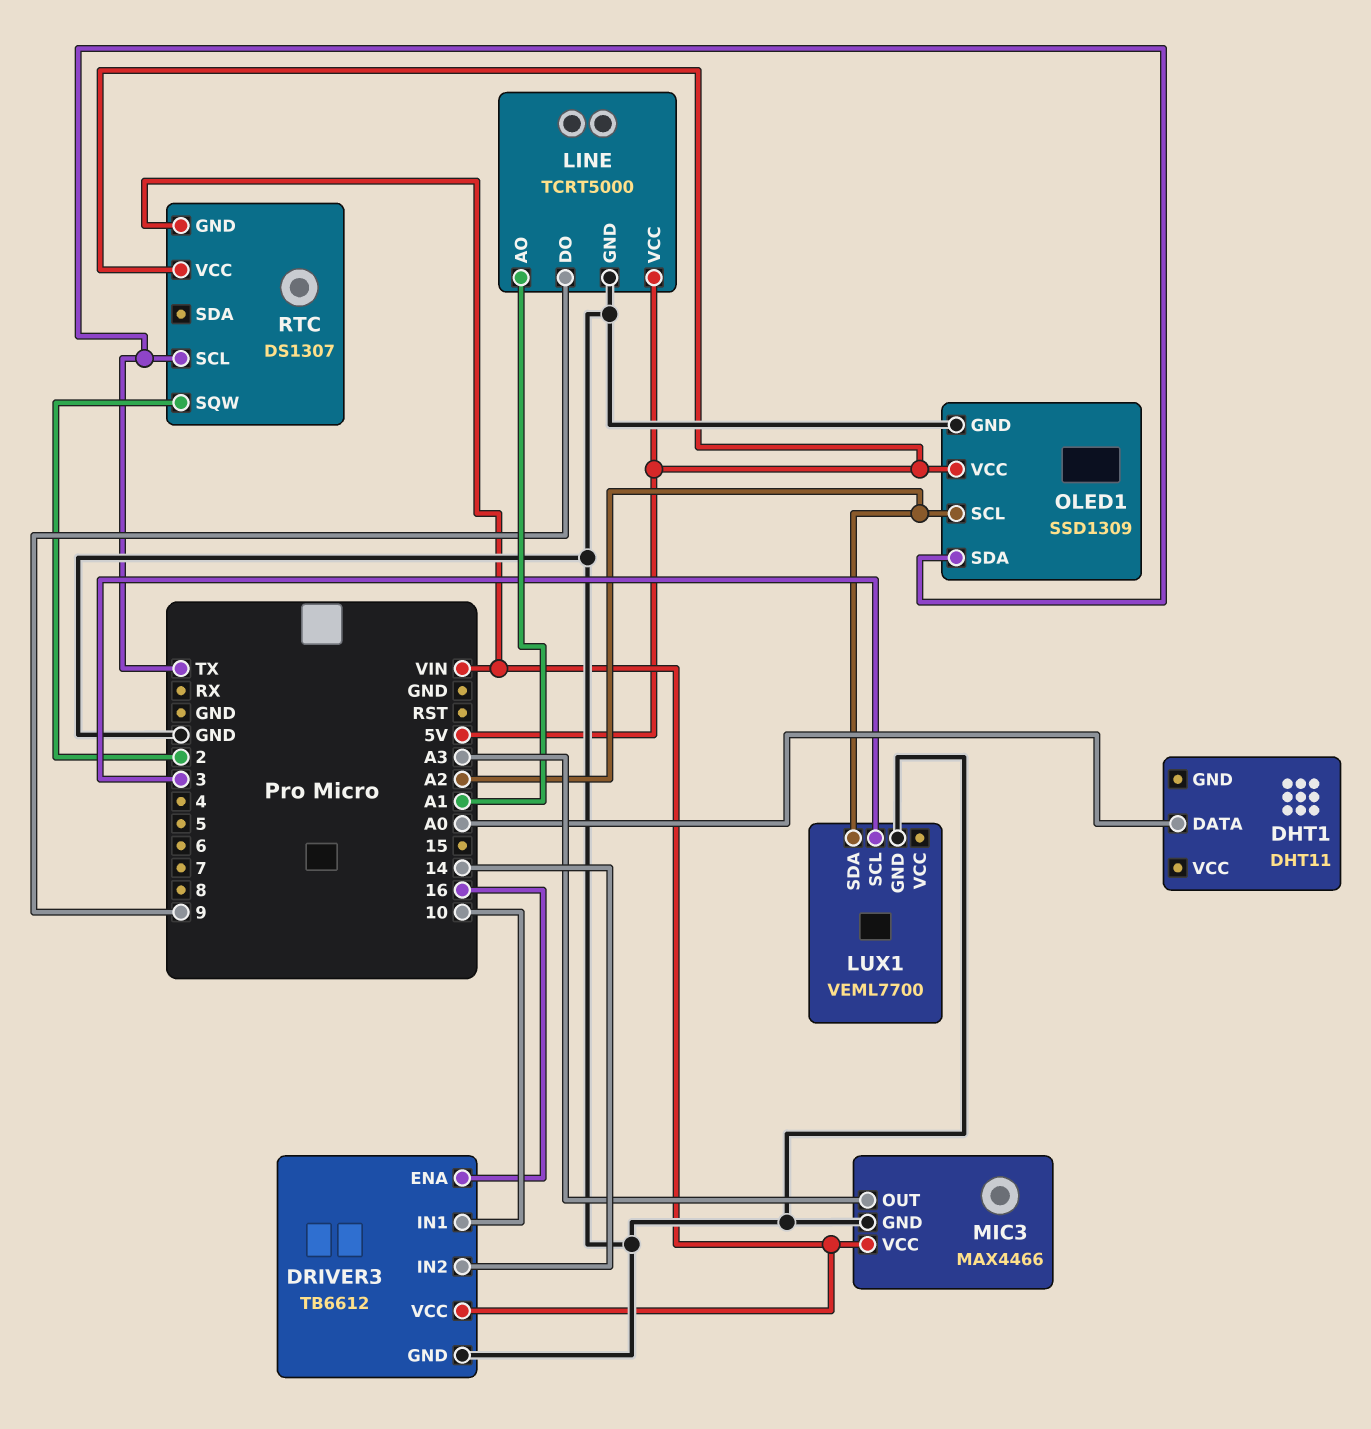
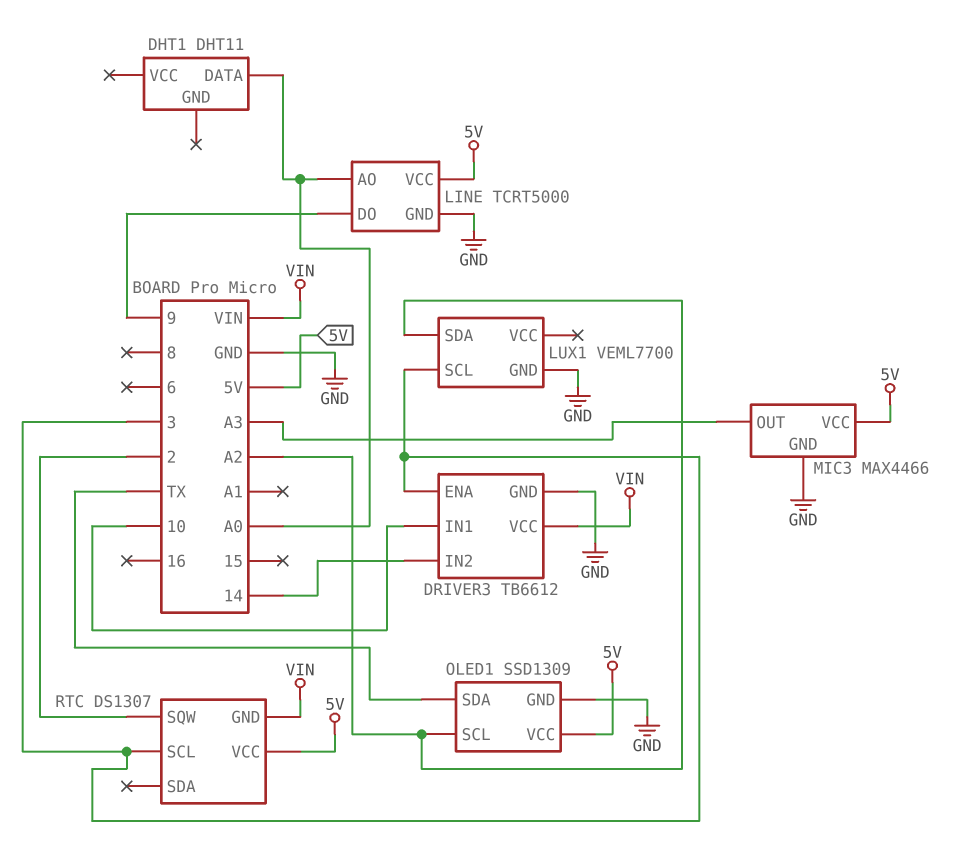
DRIVER3 pin ENA: 16 -> 3
LINE pin AO: A1 -> A0
MIC3 pin VCC: VIN -> 5V
RTC pin SCL: TX -> 3

